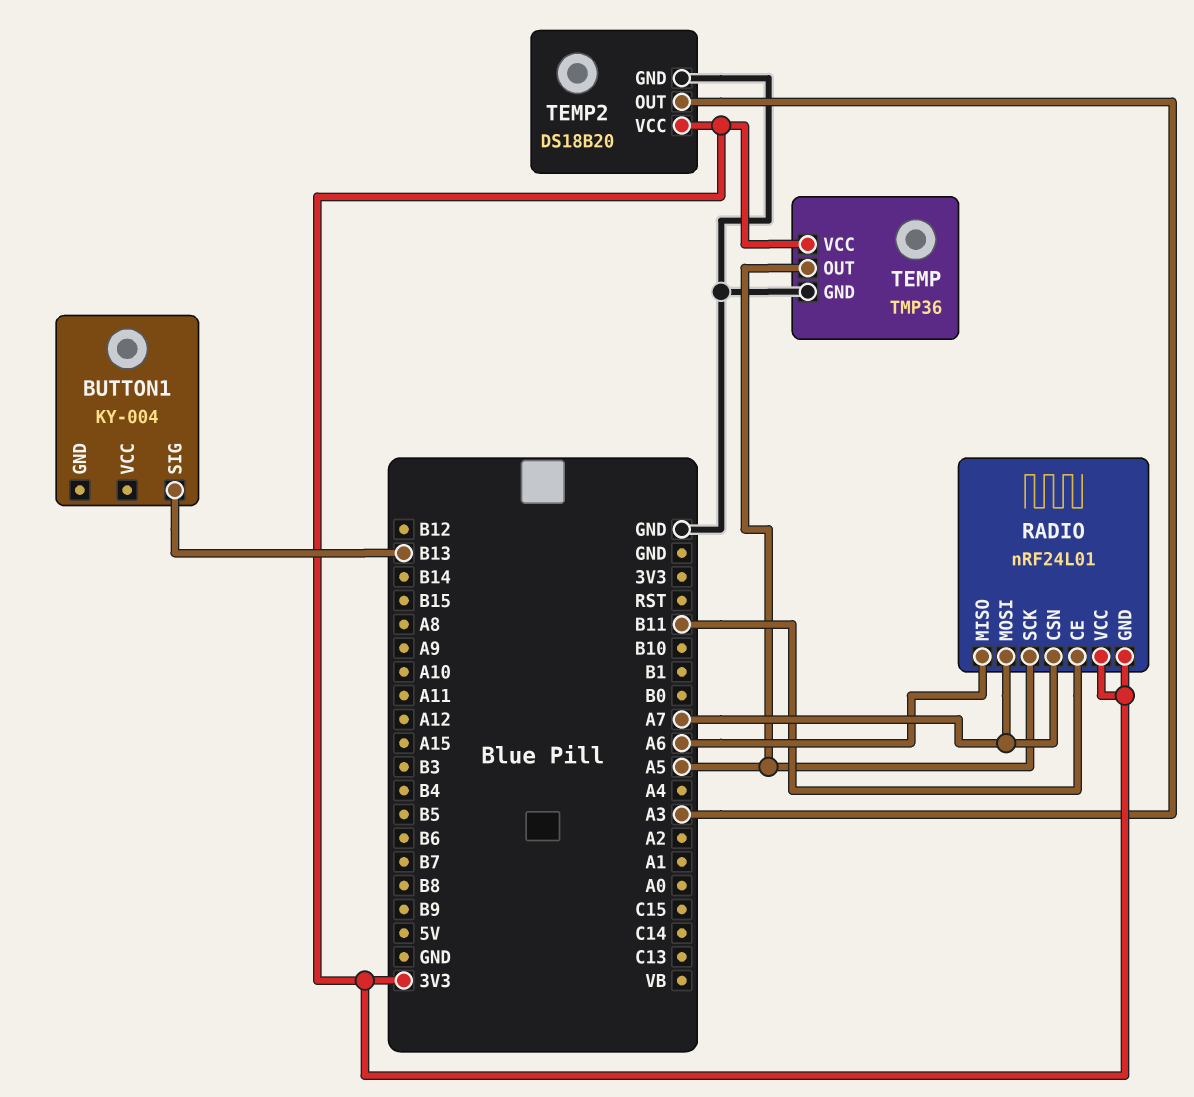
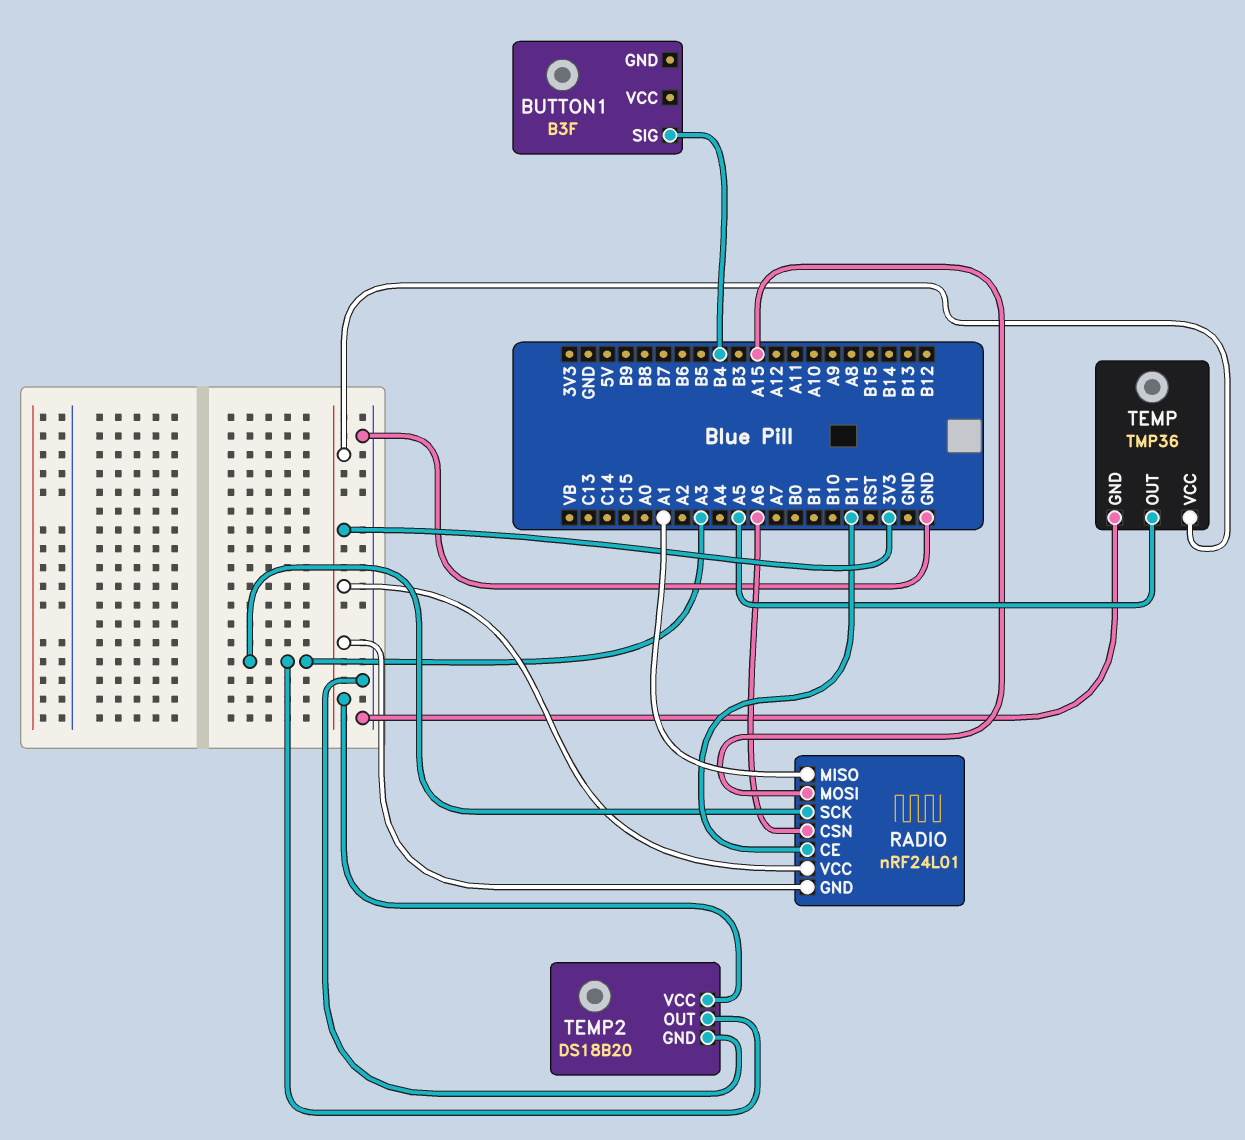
BUTTON1: KY-004 -> B3F
BUTTON1 pin SIG: B13 -> B4
RADIO pin CSN: A7 -> A6
RADIO pin MISO: A6 -> A1
RADIO pin MOSI: A7 -> A15
RADIO pin SCK: A5 -> A3

